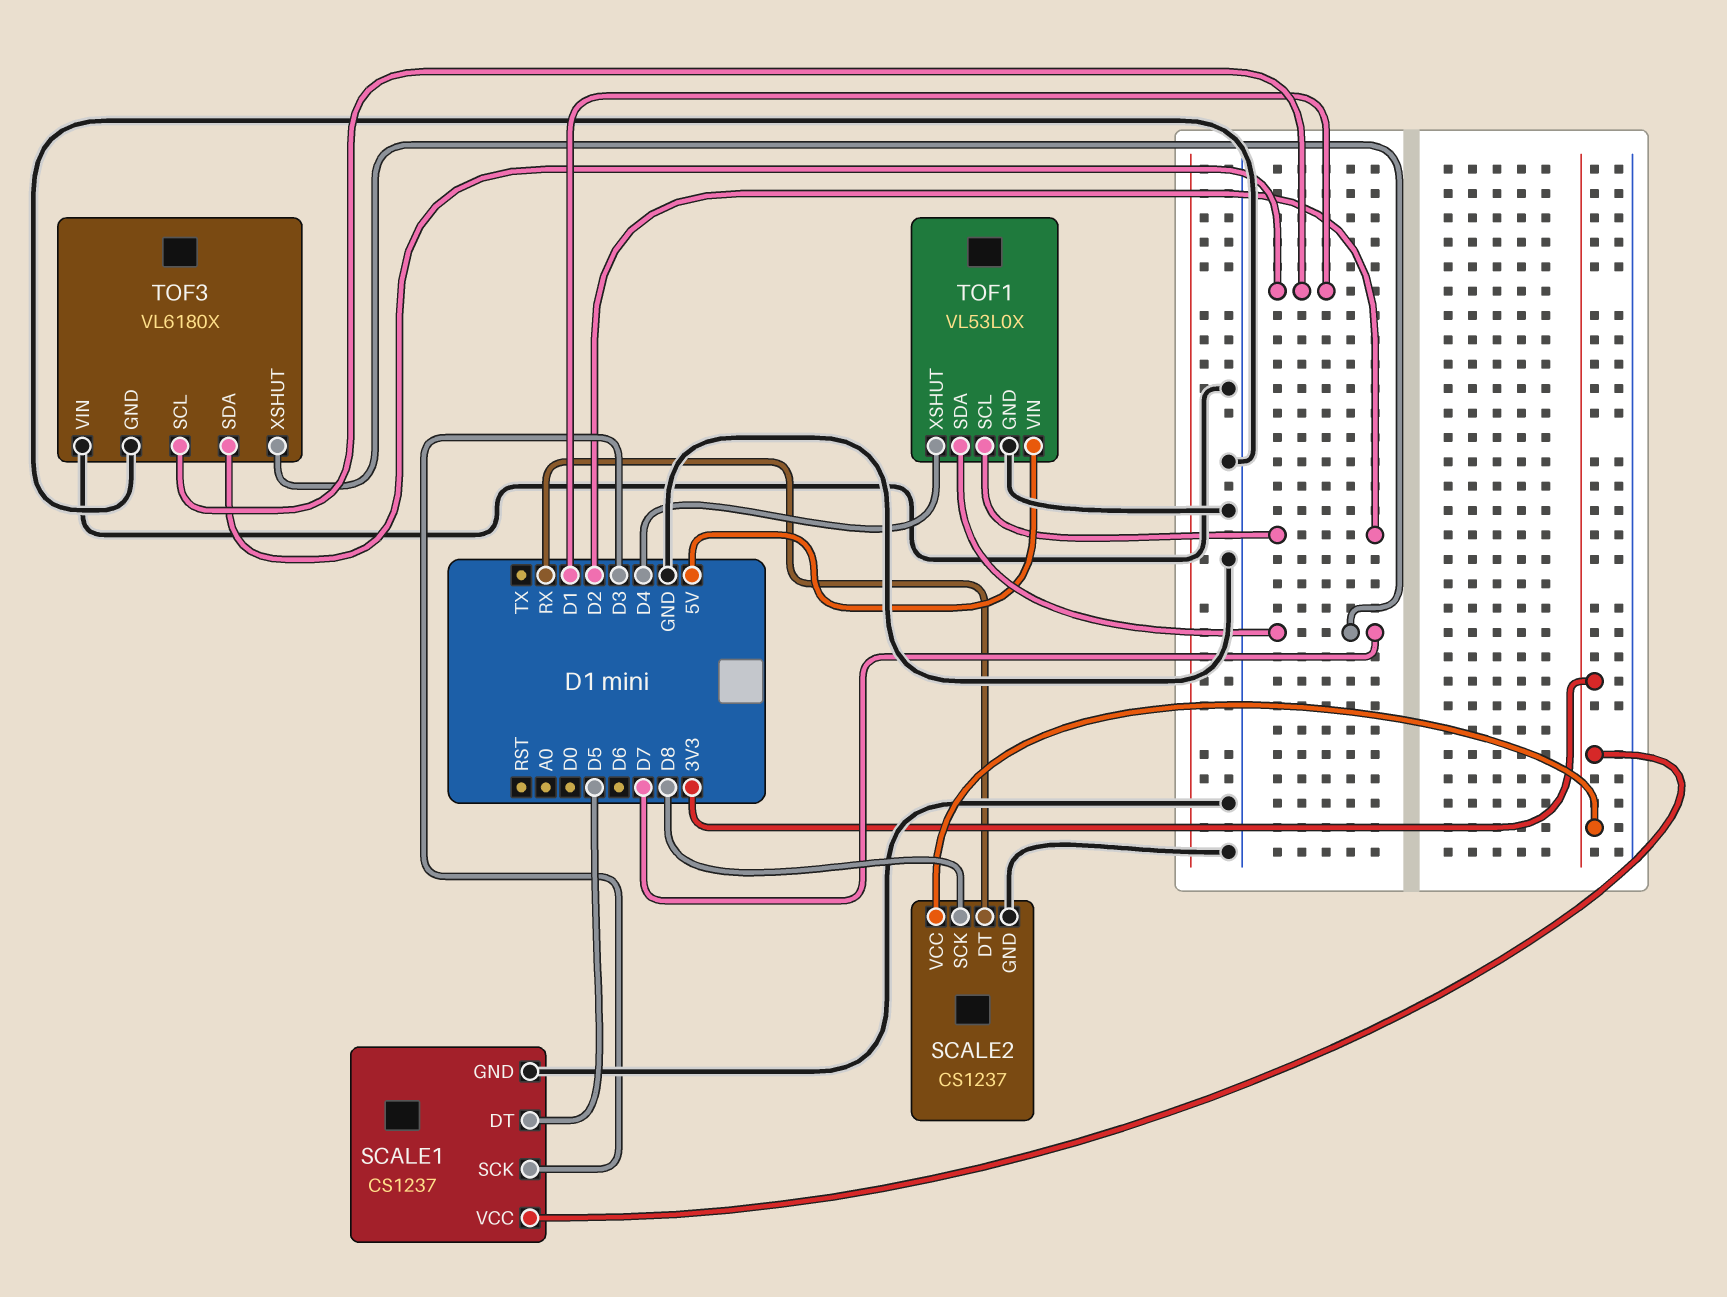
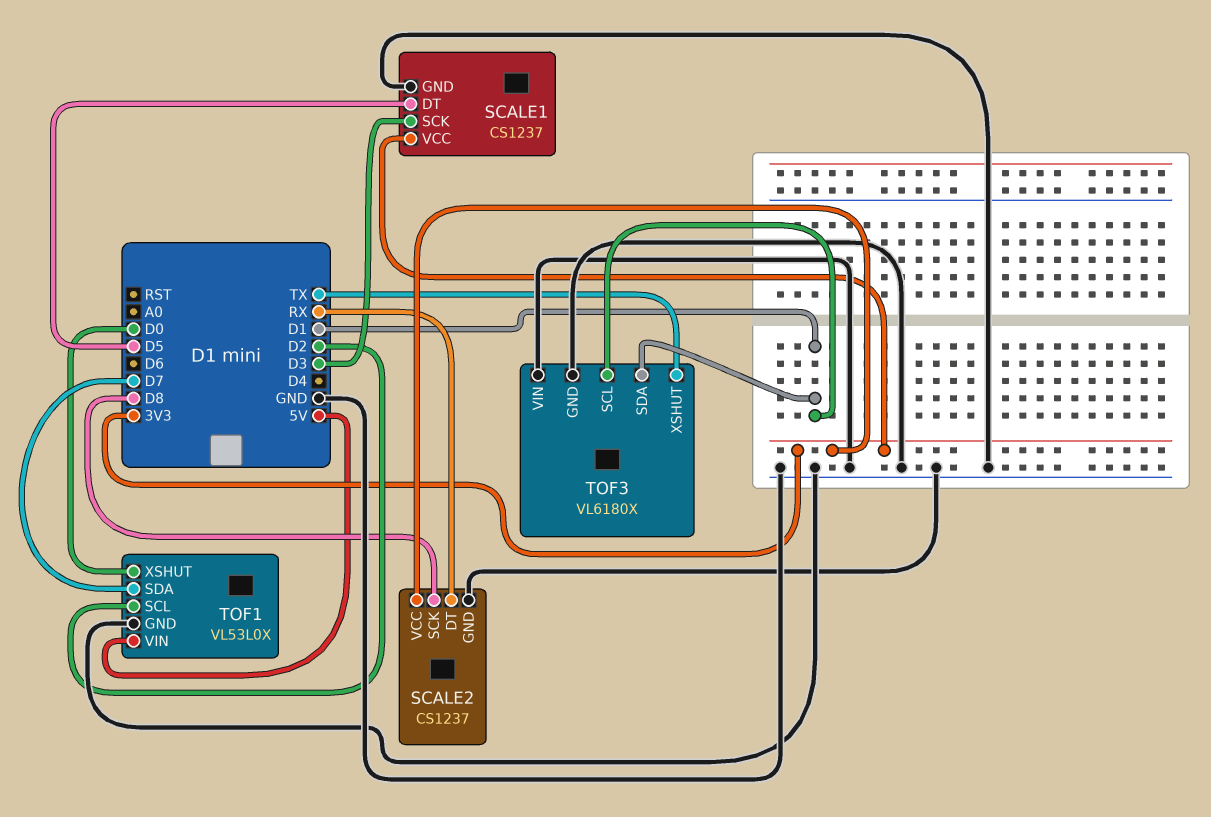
TOF1 pin XSHUT: D4 -> D0
TOF3 pin XSHUT: D7 -> TX

